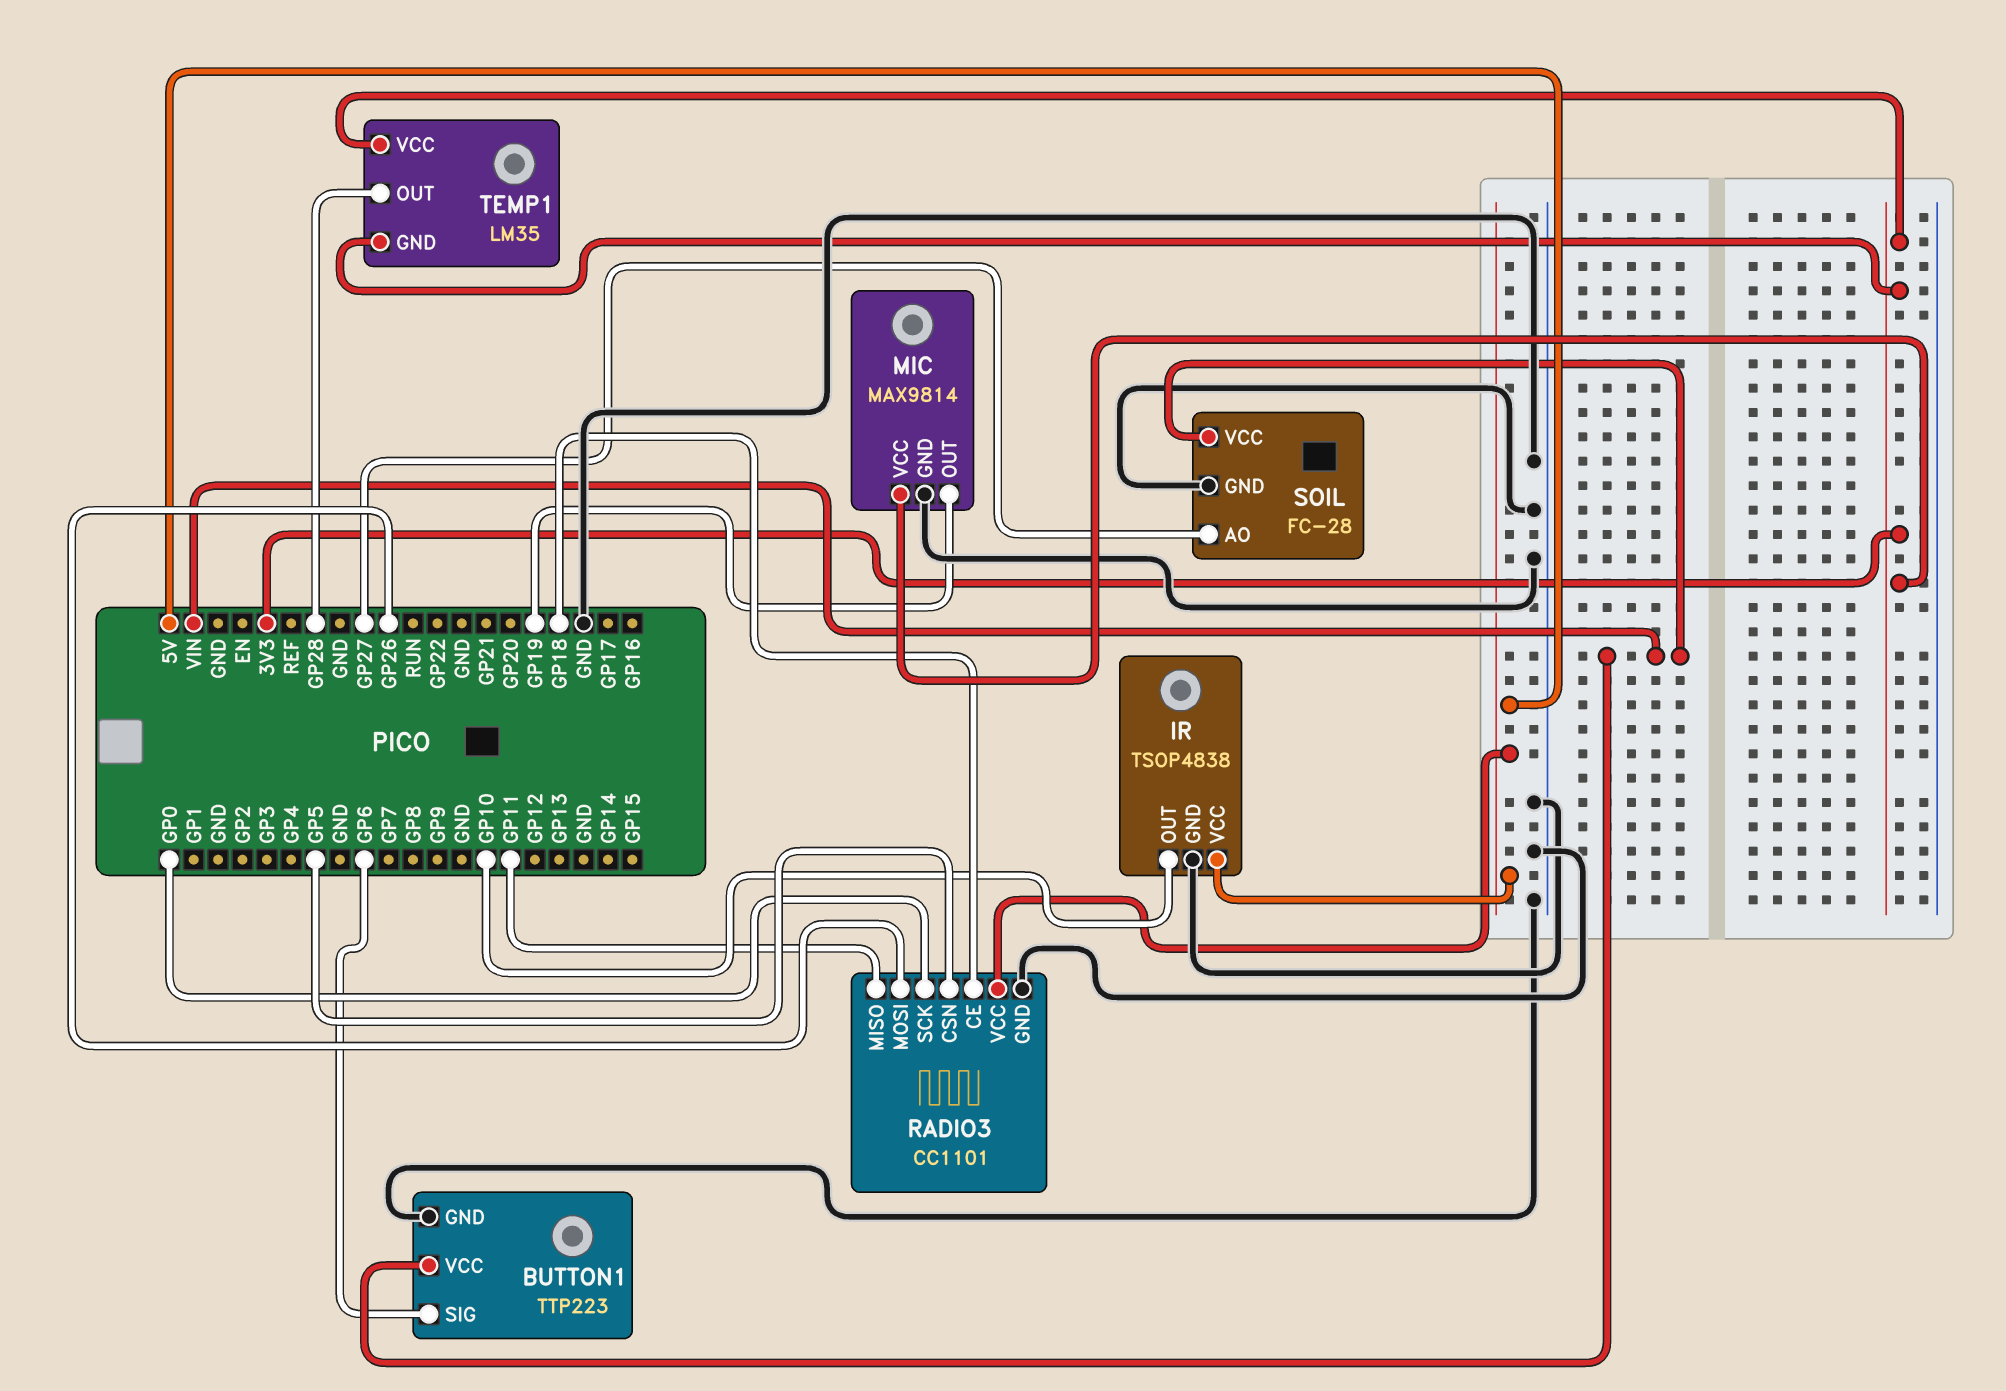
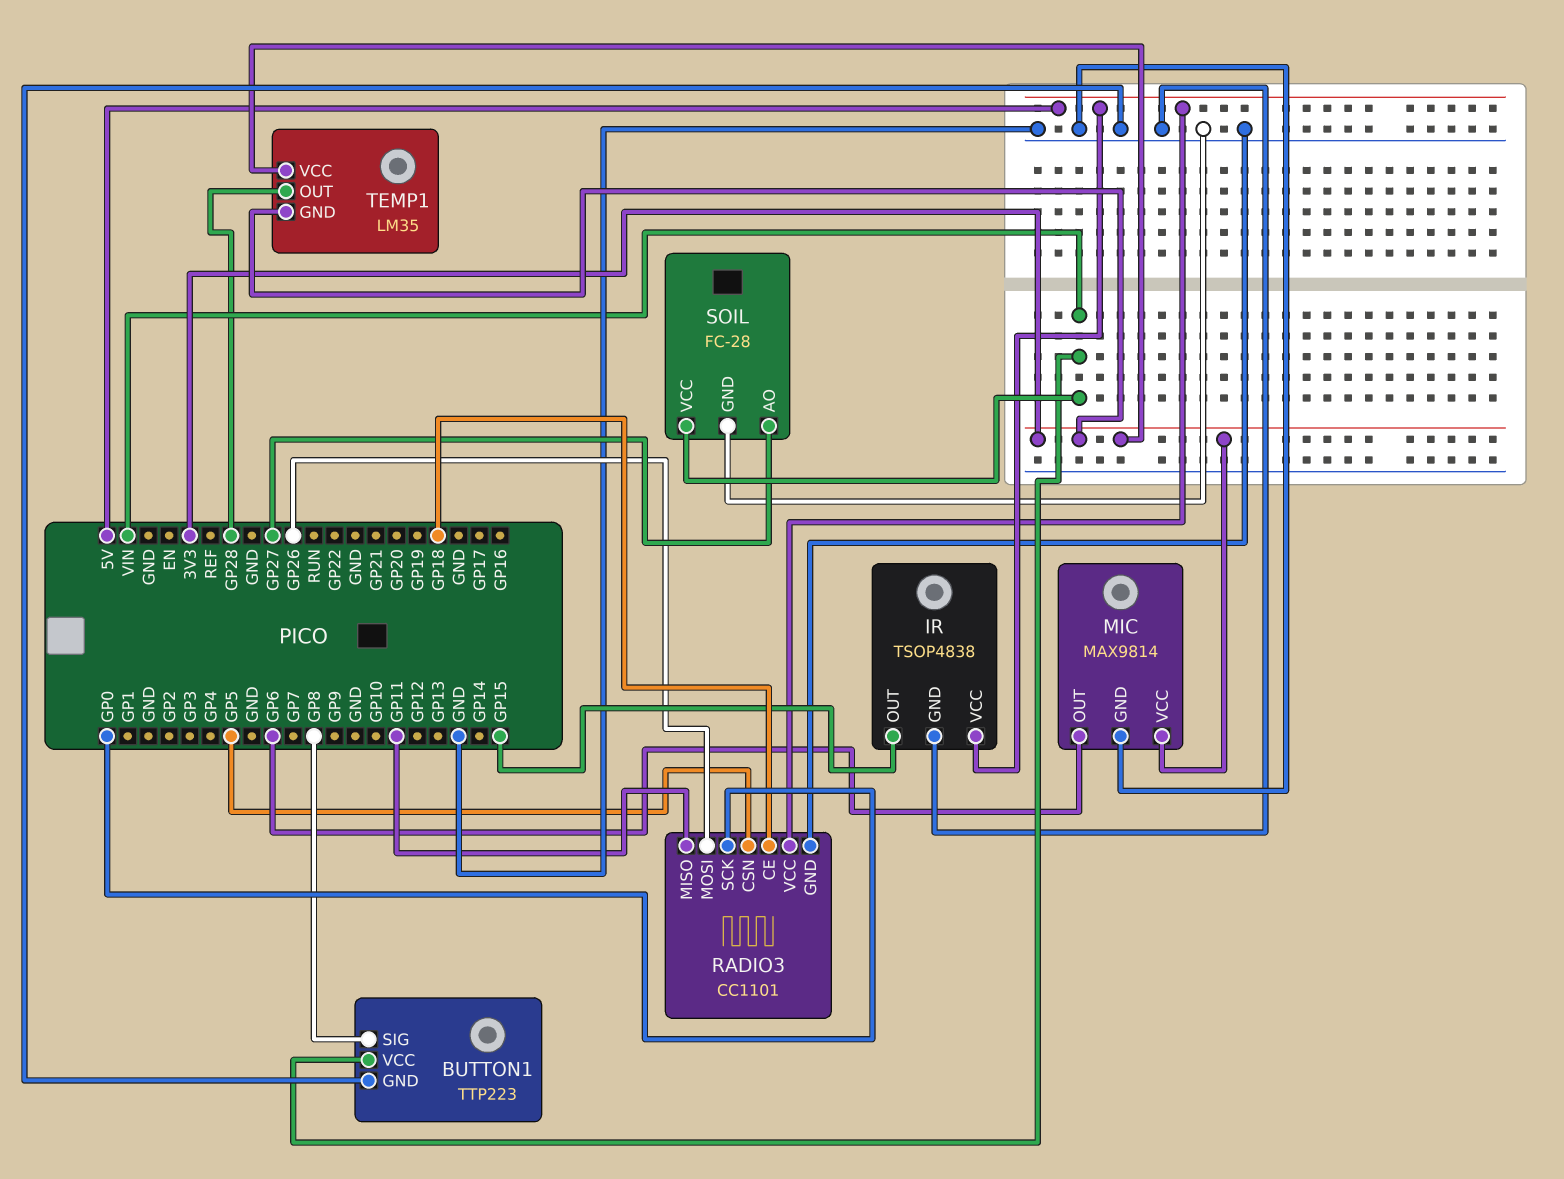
BUTTON1 pin SIG: GP6 -> GP8
IR pin OUT: GP10 -> GP15
MIC pin OUT: GP19 -> GP6

